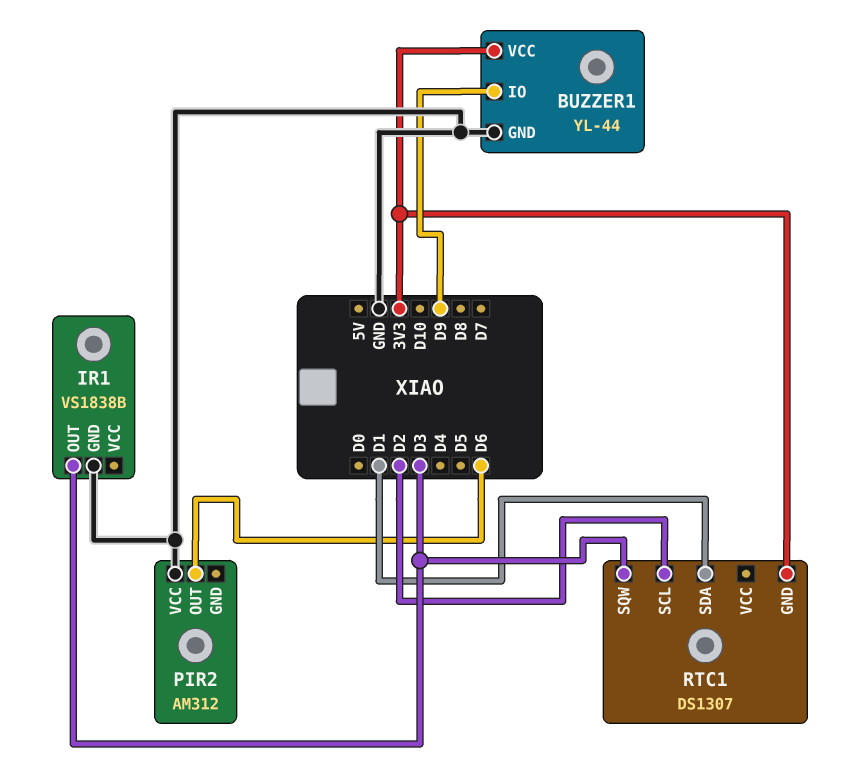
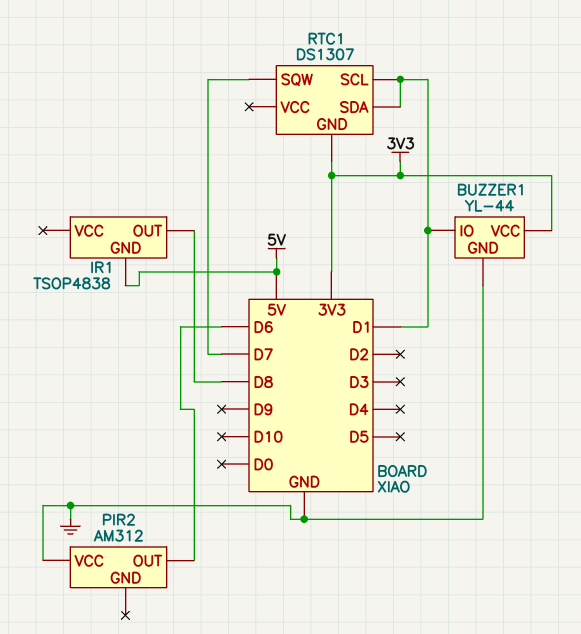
BUZZER1 pin IO: D9 -> D1
IR1: VS1838B -> TSOP4838
IR1 pin GND: GND -> 5V
IR1 pin OUT: D3 -> D8
RTC1 pin SCL: D2 -> D1
RTC1 pin SQW: D3 -> D7

